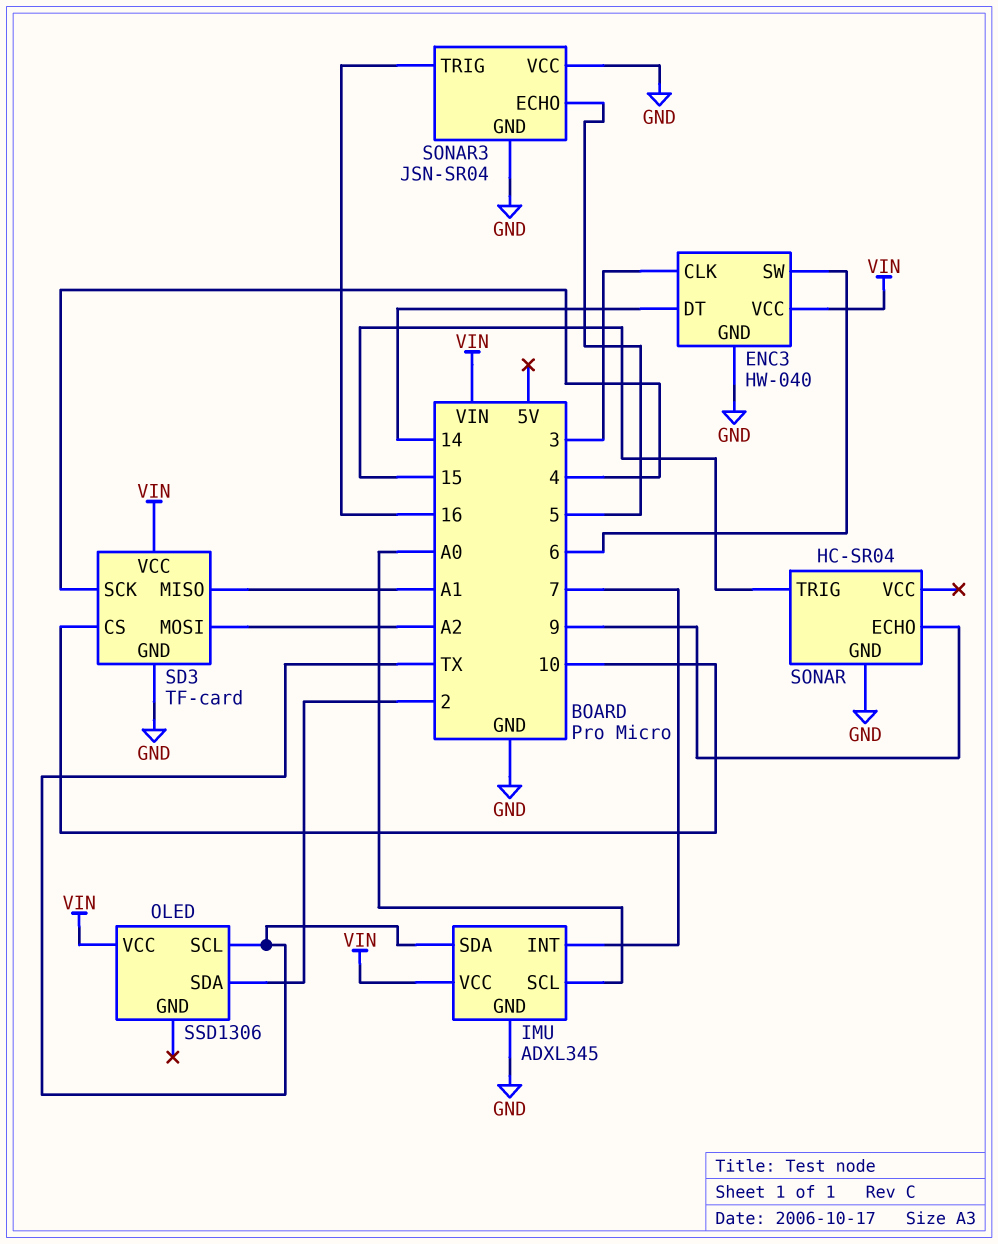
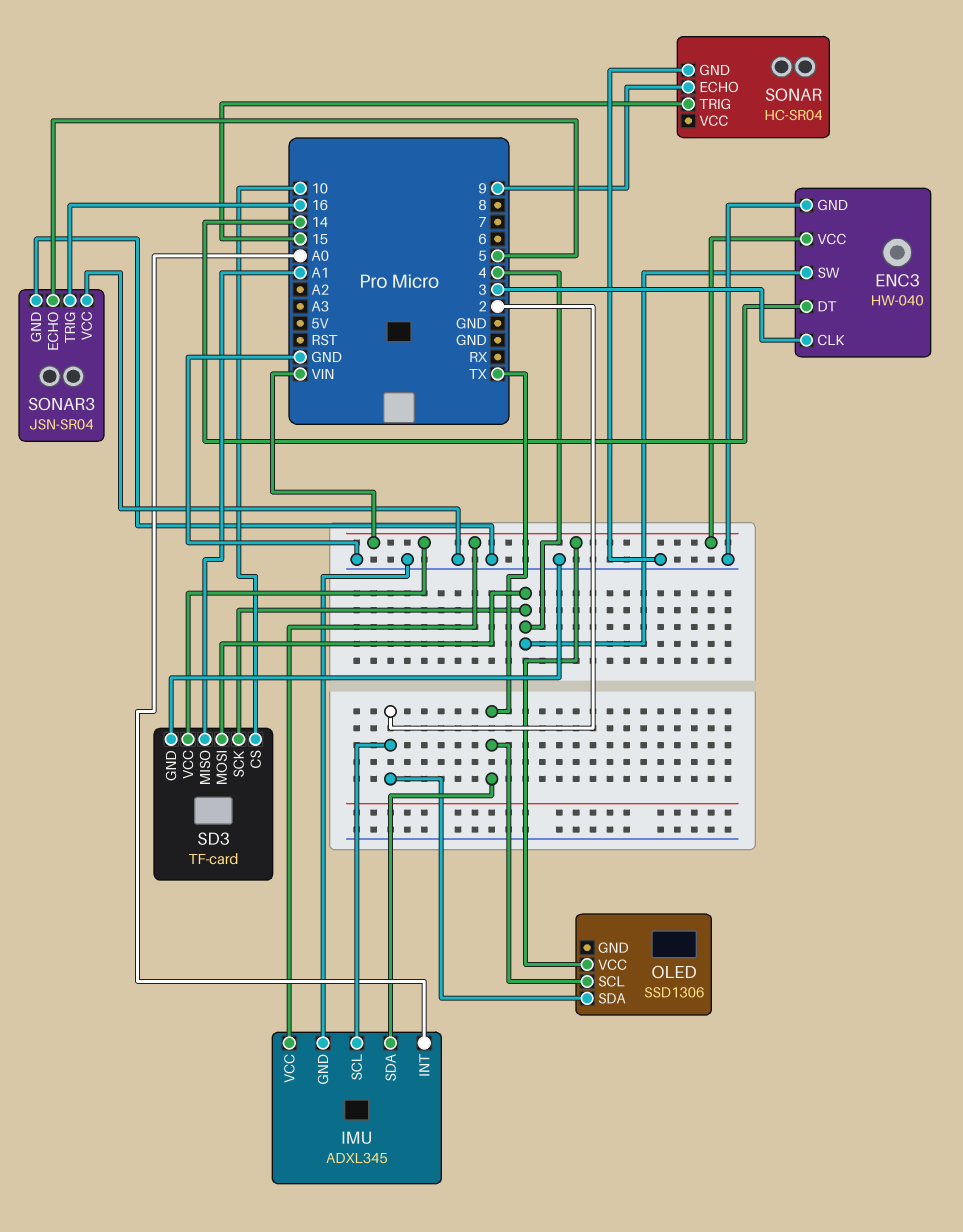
ENC3 pin SW: 6 -> 4
IMU pin INT: 7 -> A0
IMU pin SCL: A0 -> 2
SD3 pin MOSI: A2 -> 4

